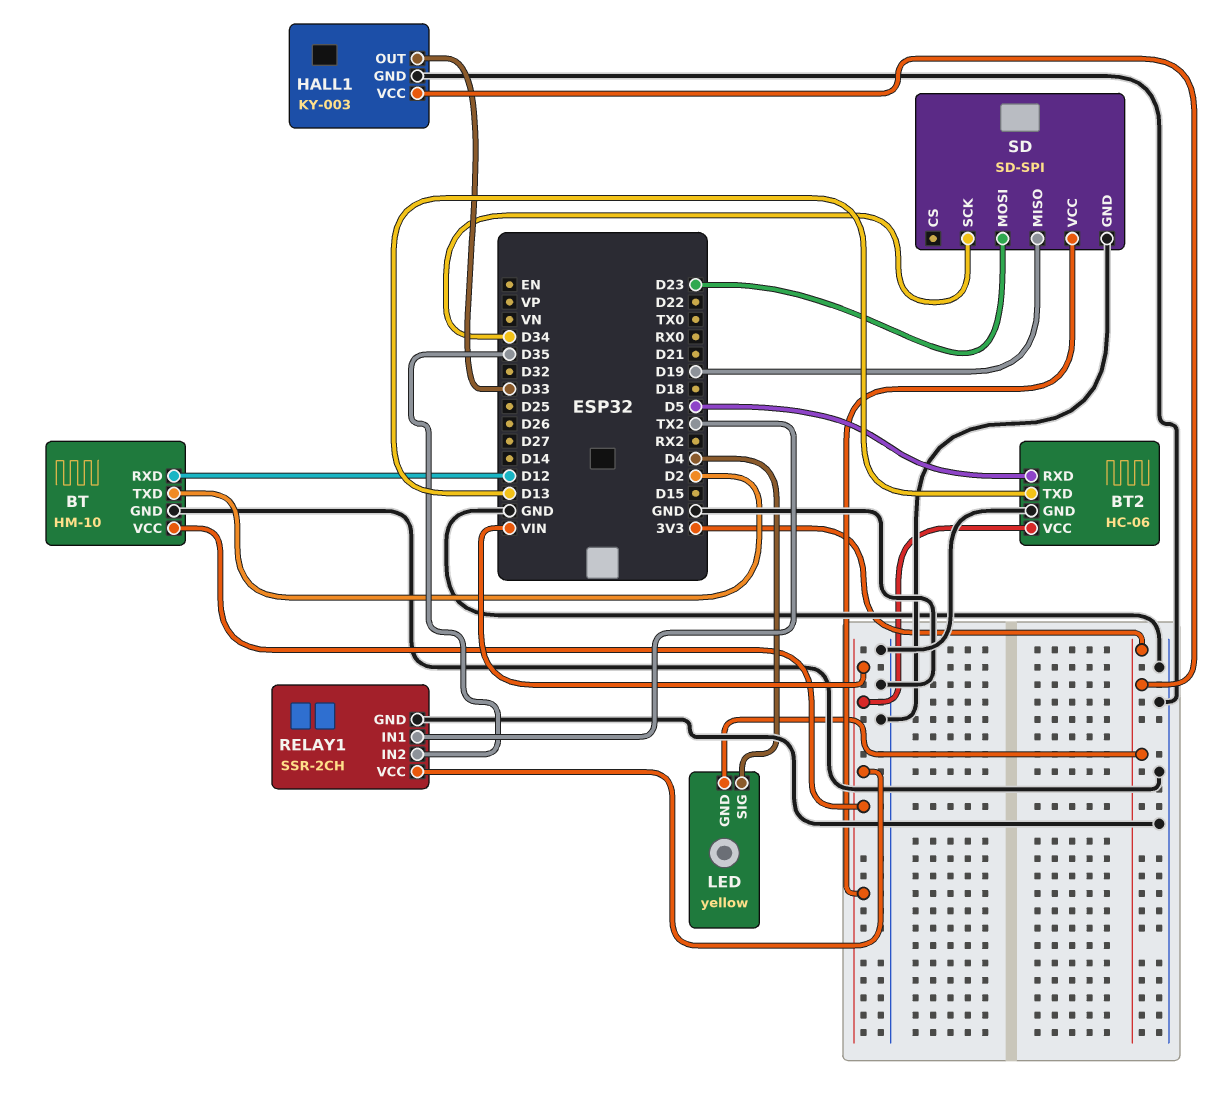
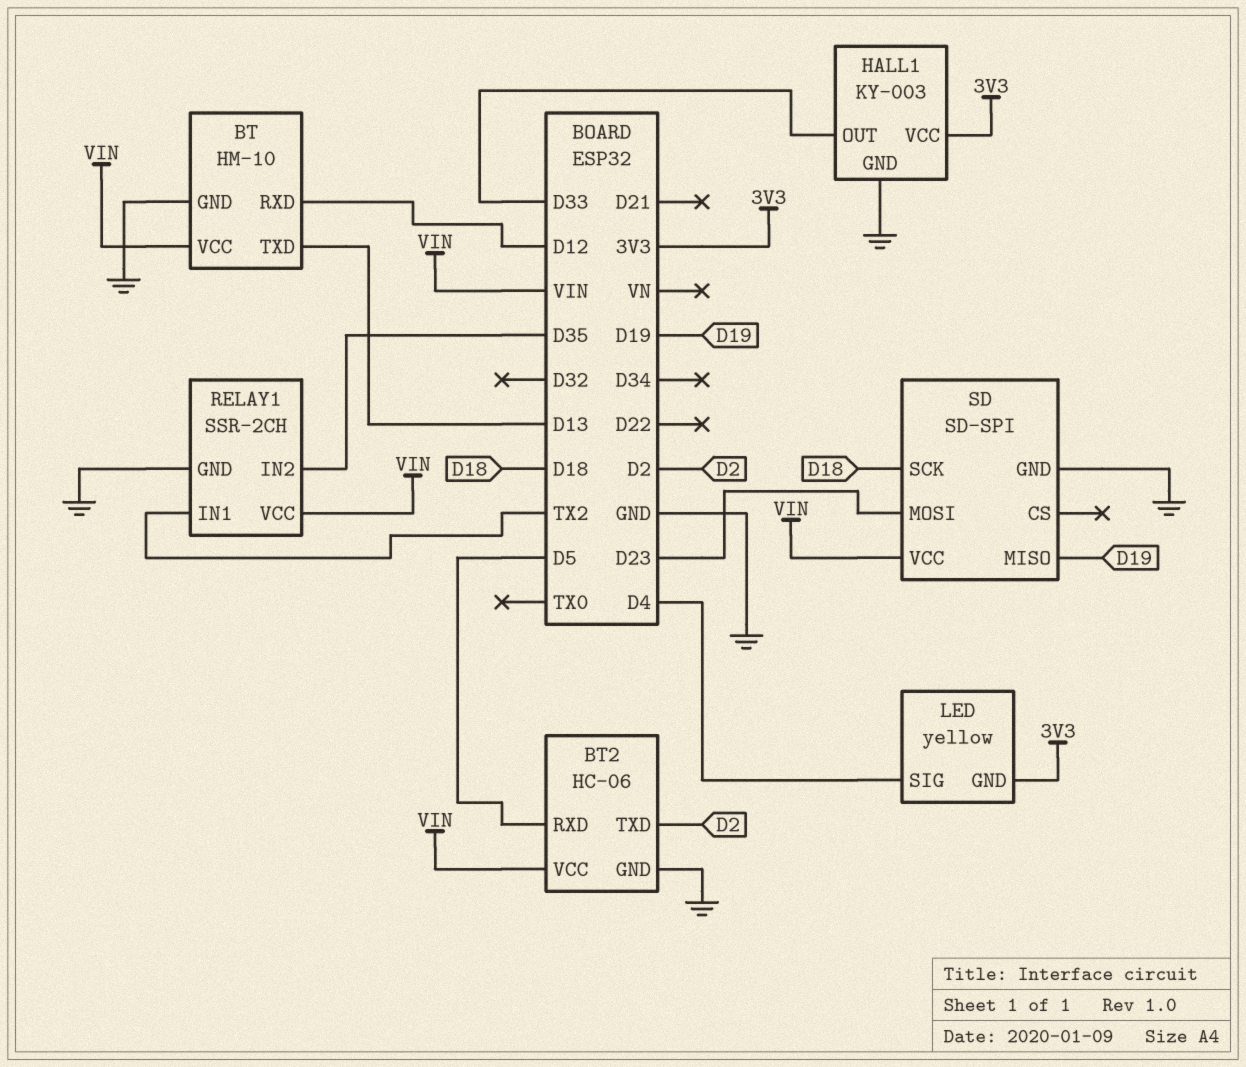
BT pin TXD: D2 -> D13
BT2 pin TXD: D13 -> D2
SD pin SCK: D34 -> D18

